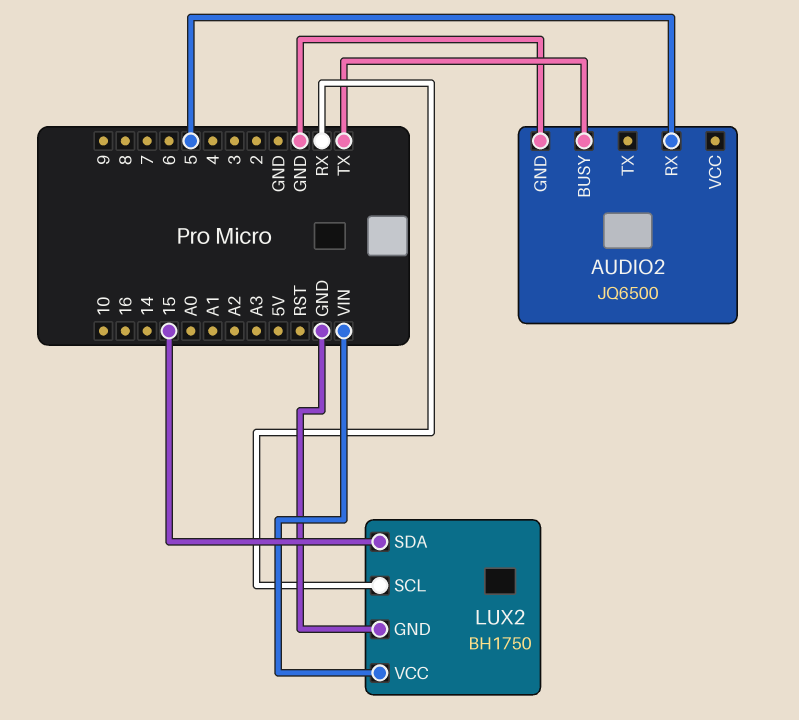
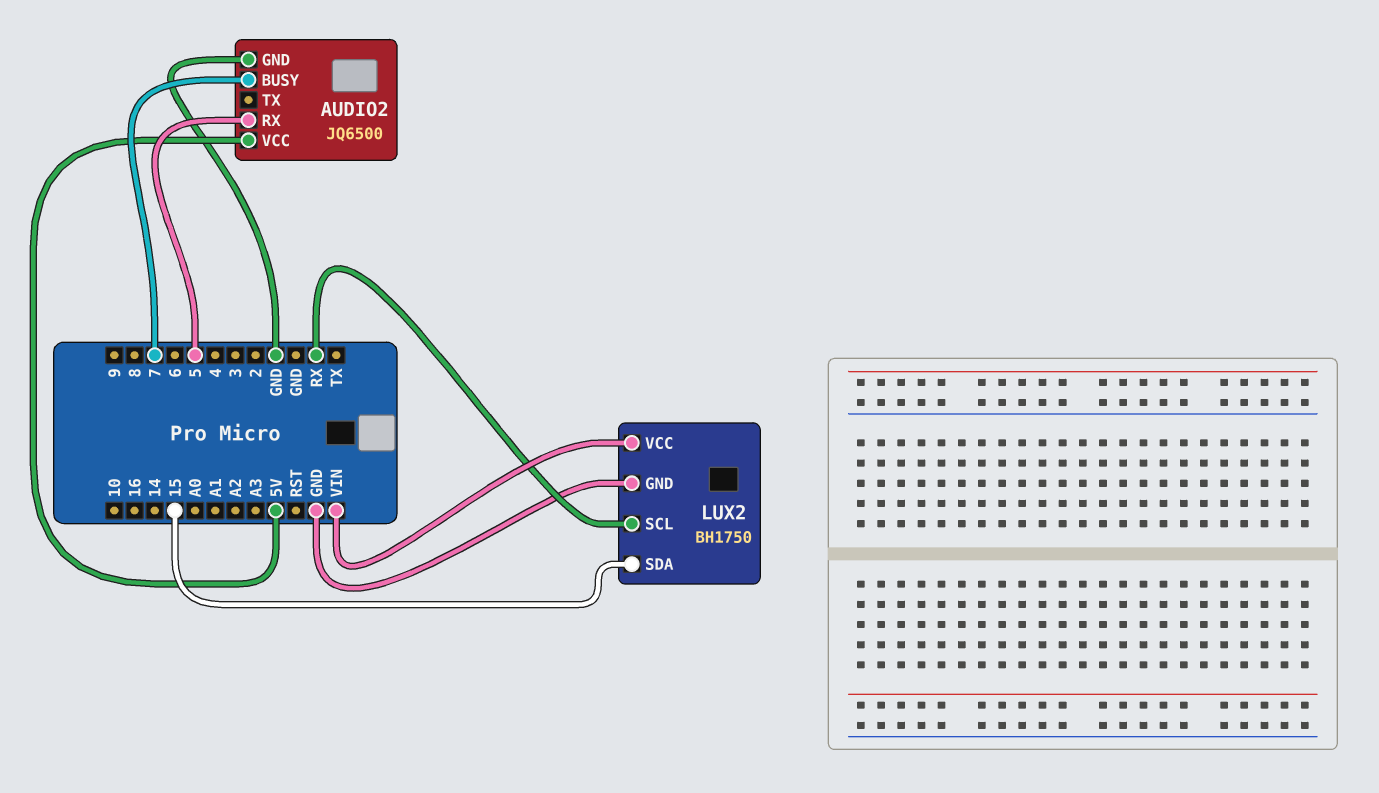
AUDIO2 pin BUSY: TX -> 7
AUDIO2 pin VCC: none -> 5V

